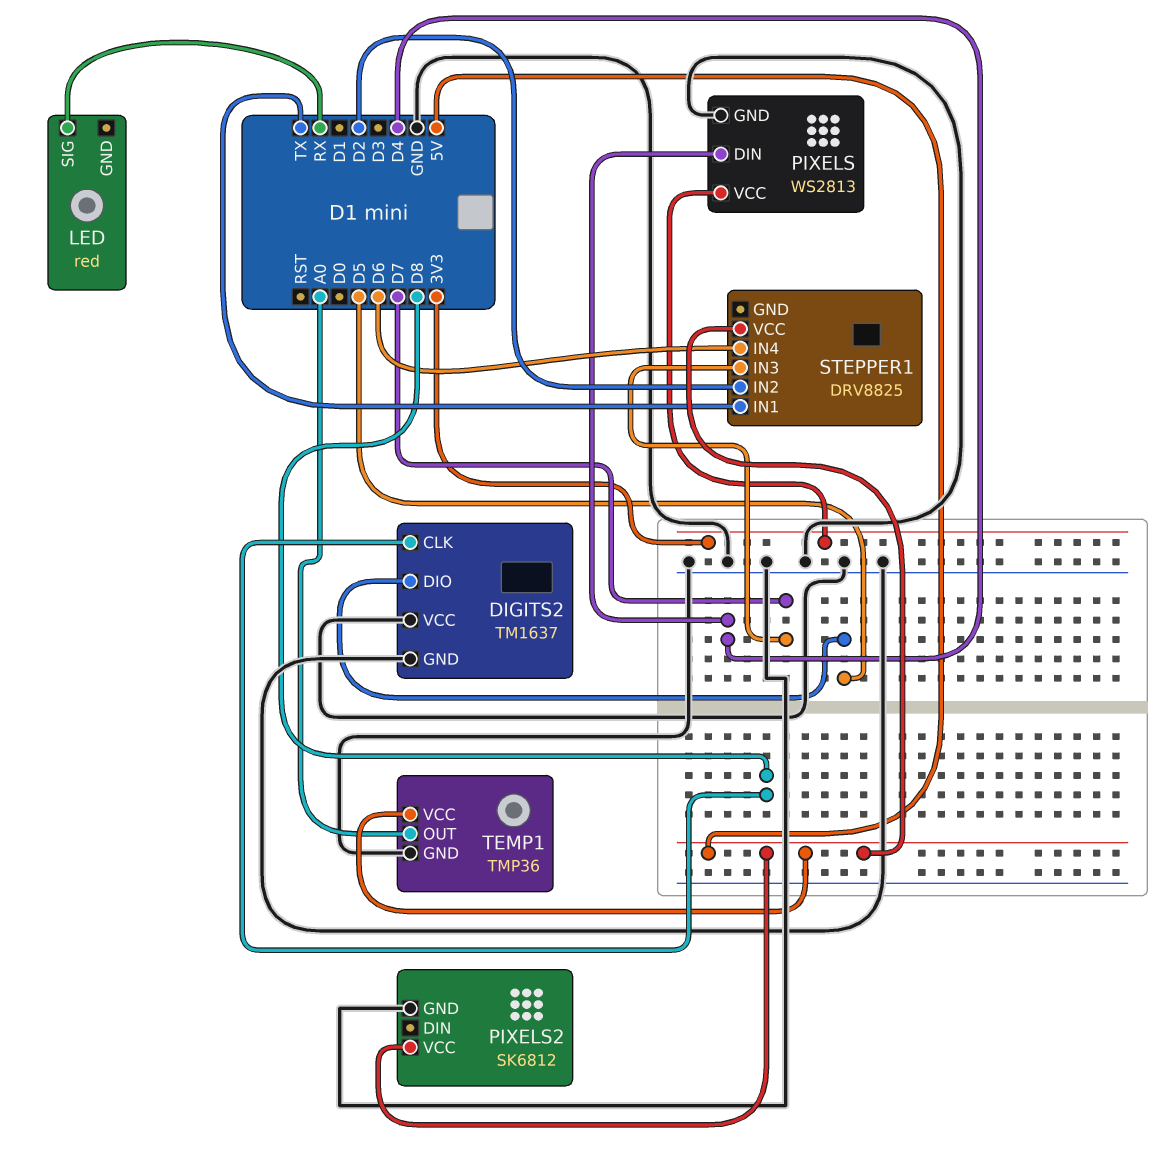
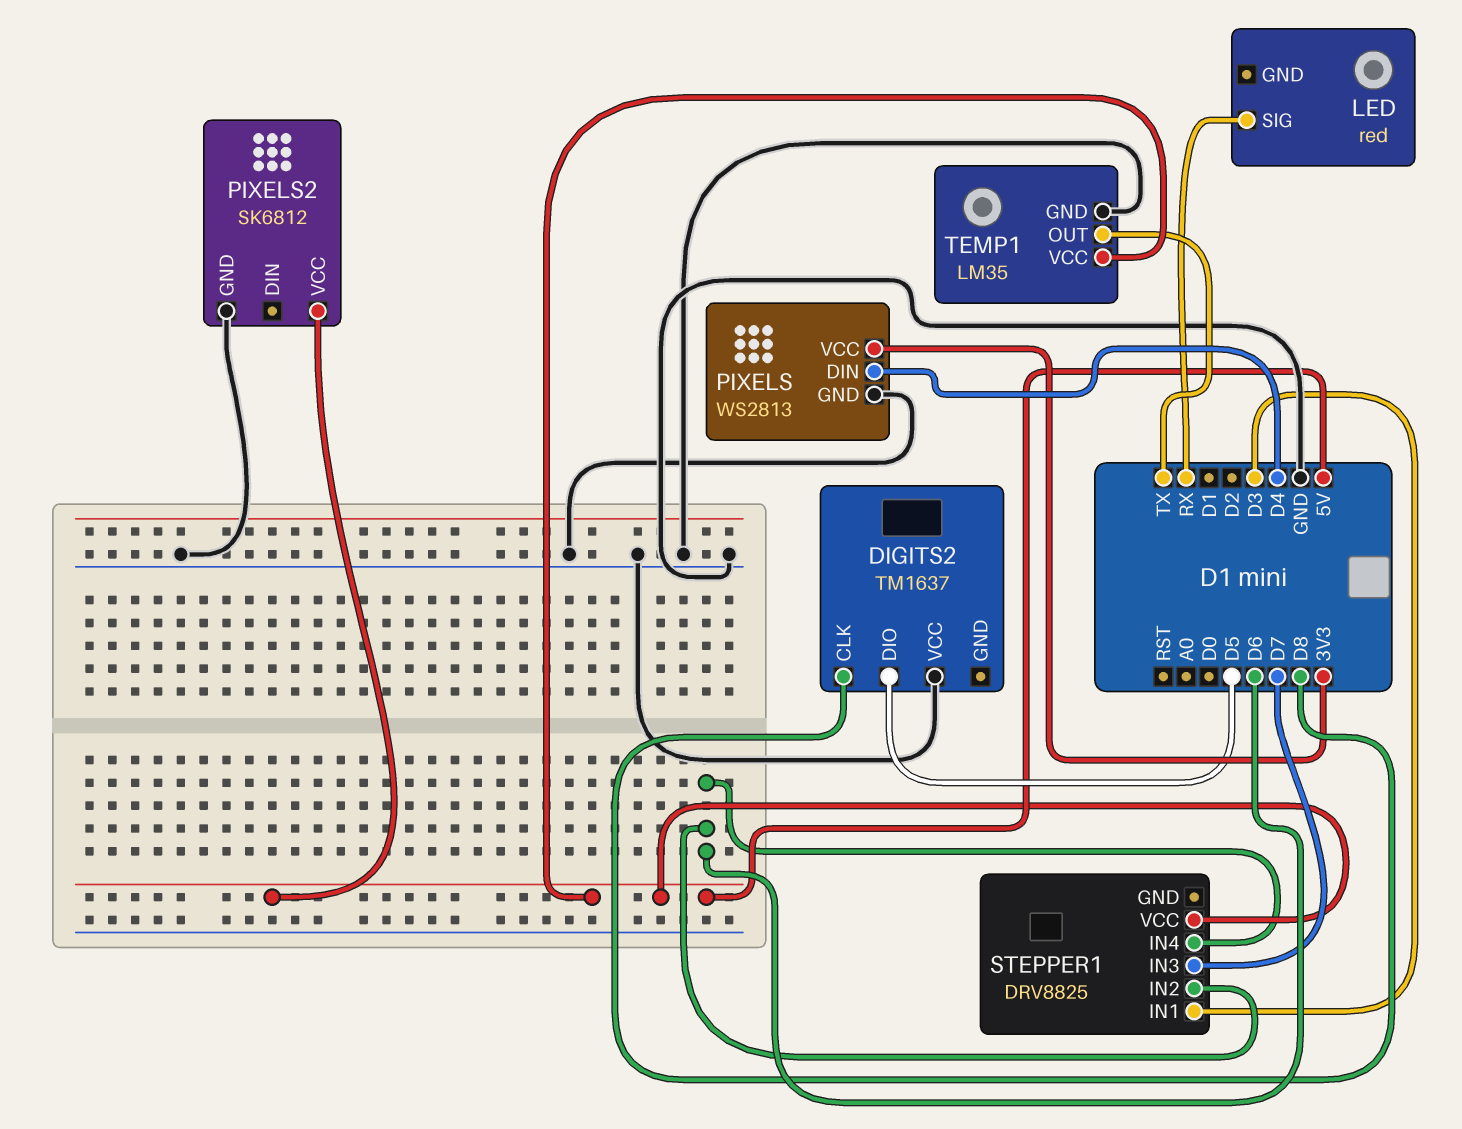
DIGITS2 pin GND: GND -> none
STEPPER1 pin IN1: TX -> D3
STEPPER1 pin IN2: D2 -> D6
TEMP1: TMP36 -> LM35
TEMP1 pin OUT: A0 -> TX

